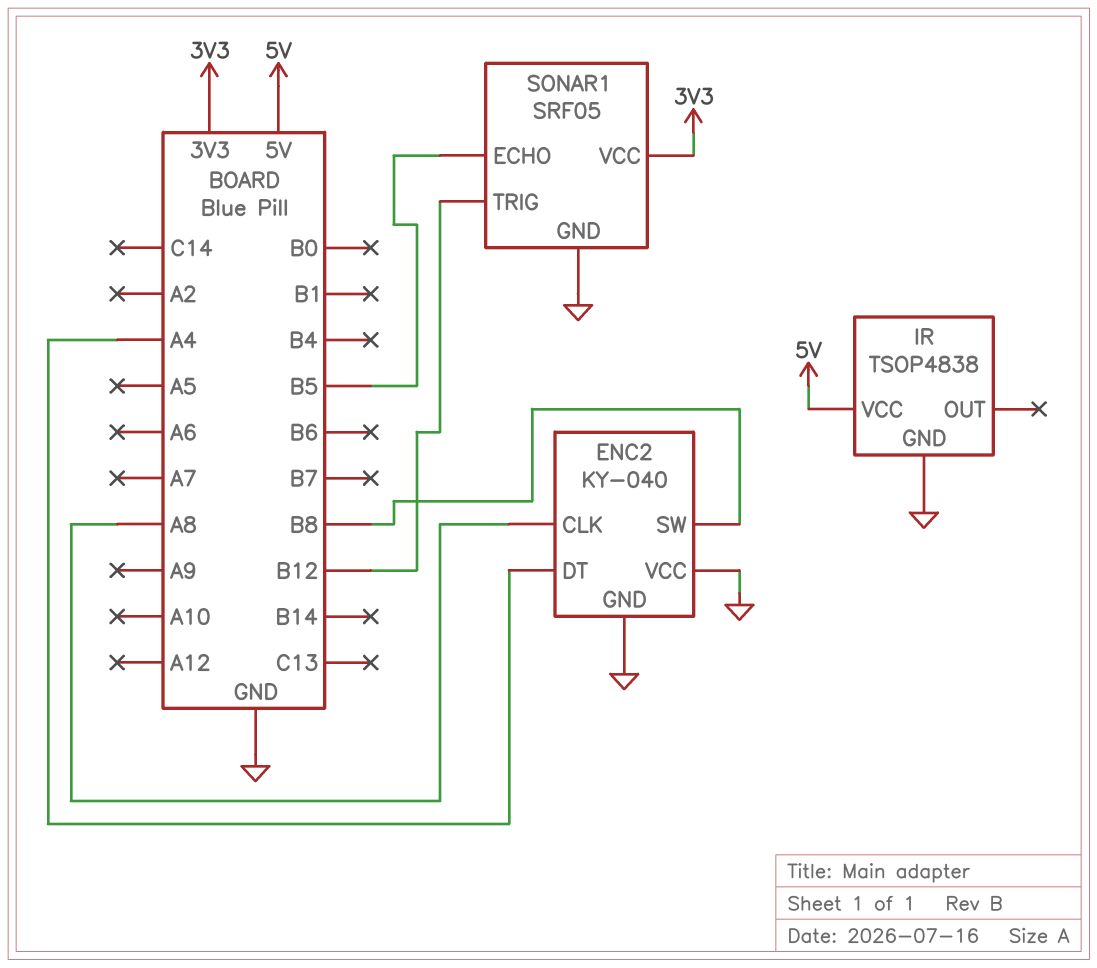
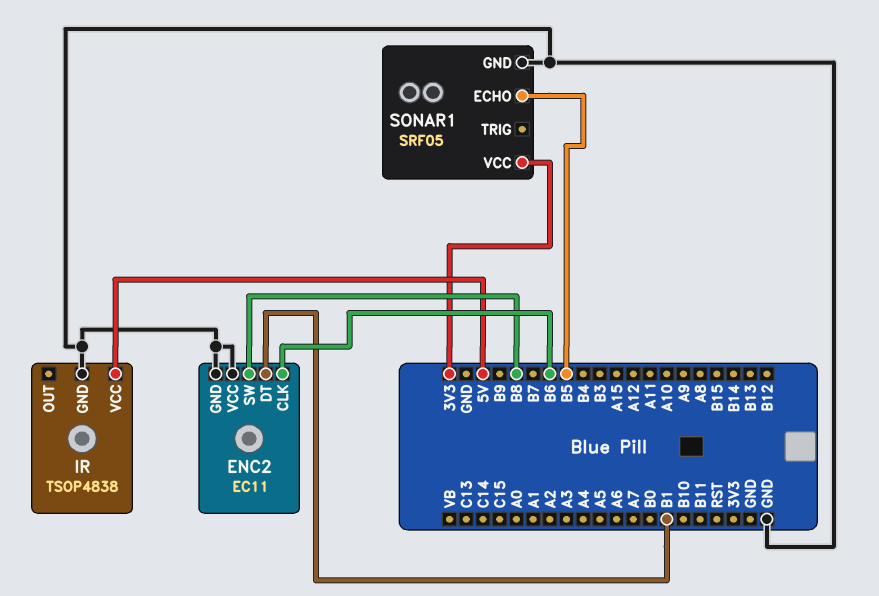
ENC2: KY-040 -> EC11
ENC2 pin CLK: A8 -> B6
ENC2 pin DT: A4 -> B1
SONAR1 pin TRIG: B12 -> none

